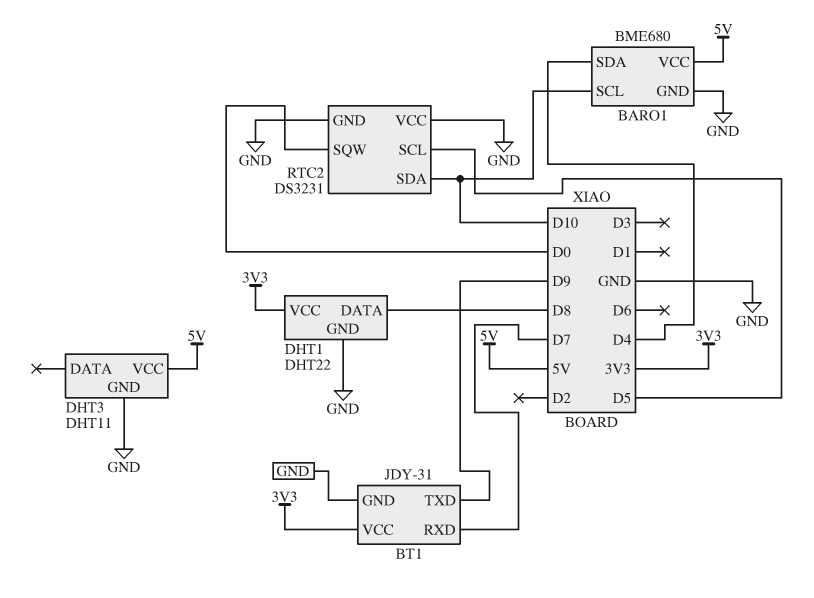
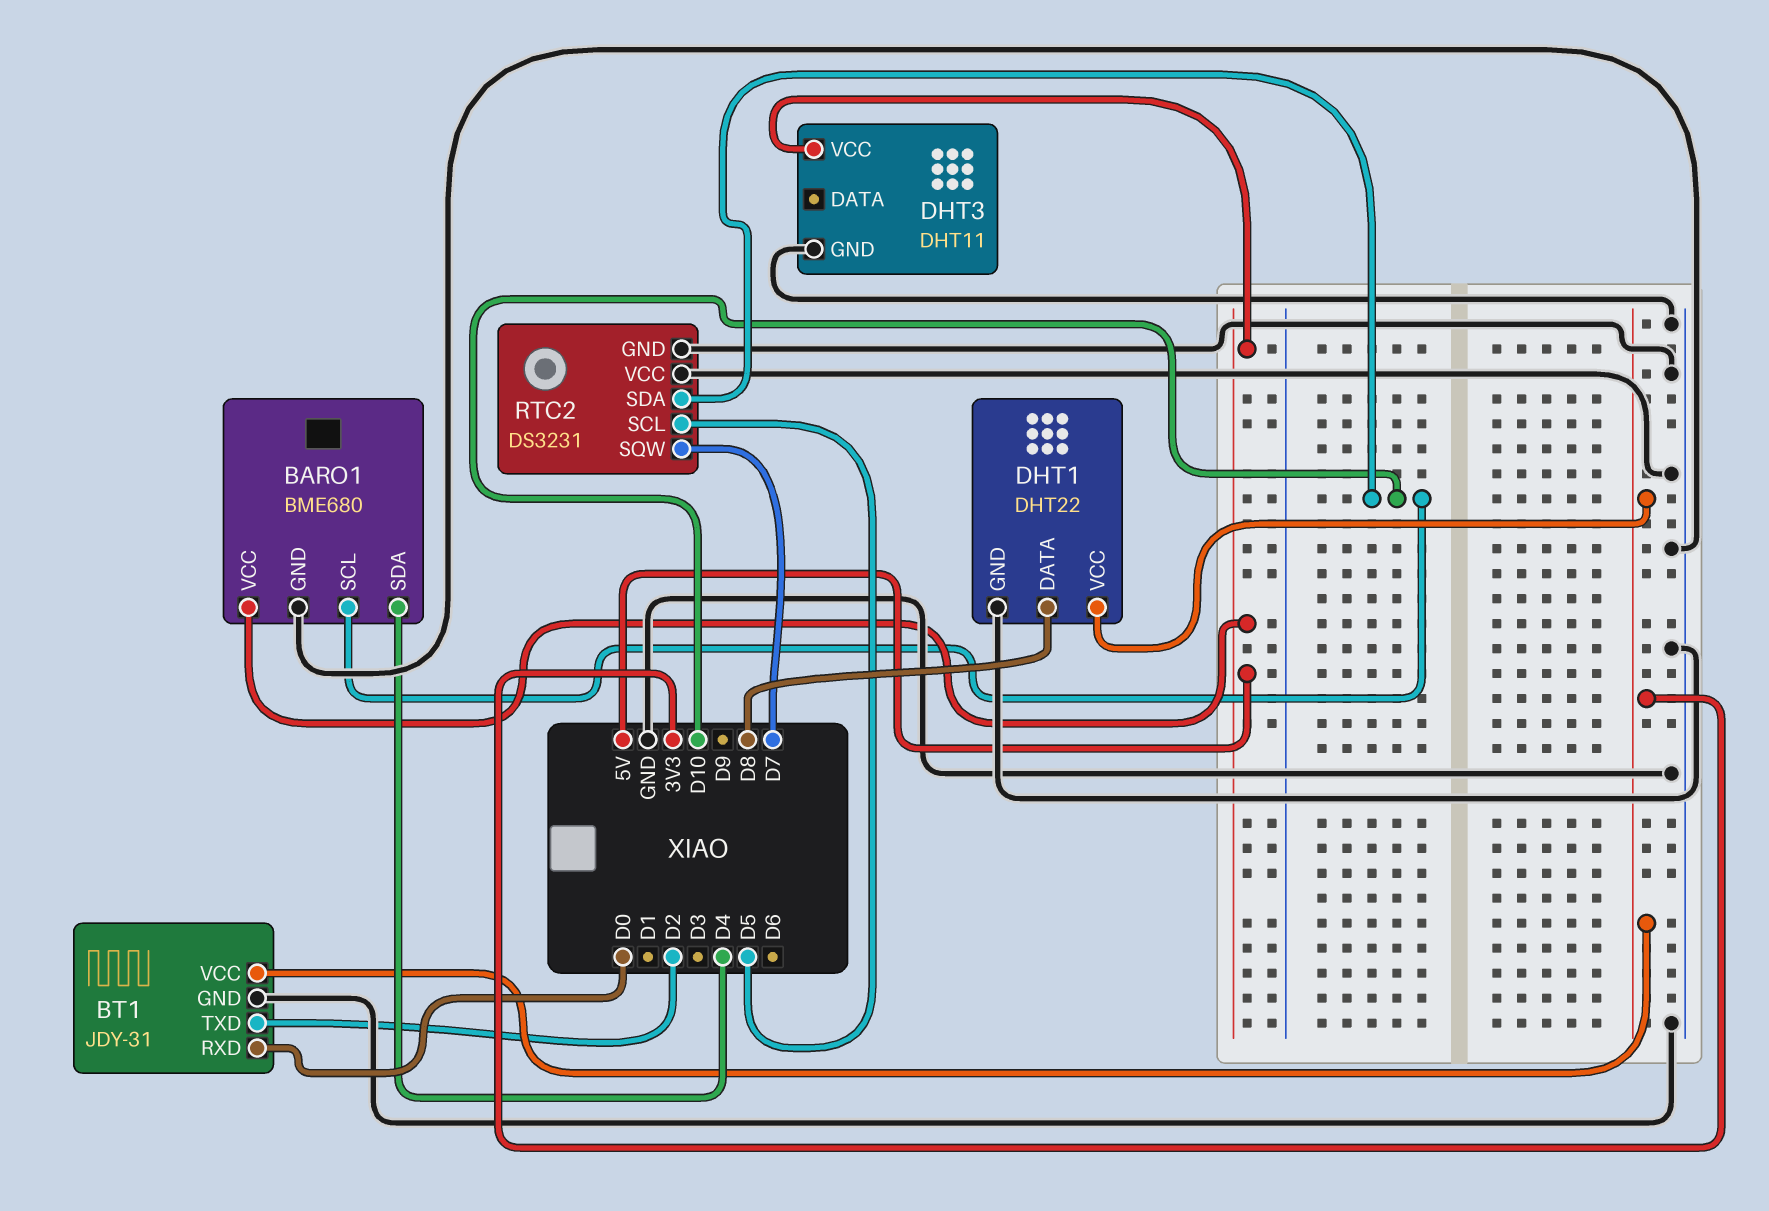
BT1 pin RXD: D7 -> D0
BT1 pin TXD: D9 -> D2
RTC2 pin SQW: D0 -> D7

